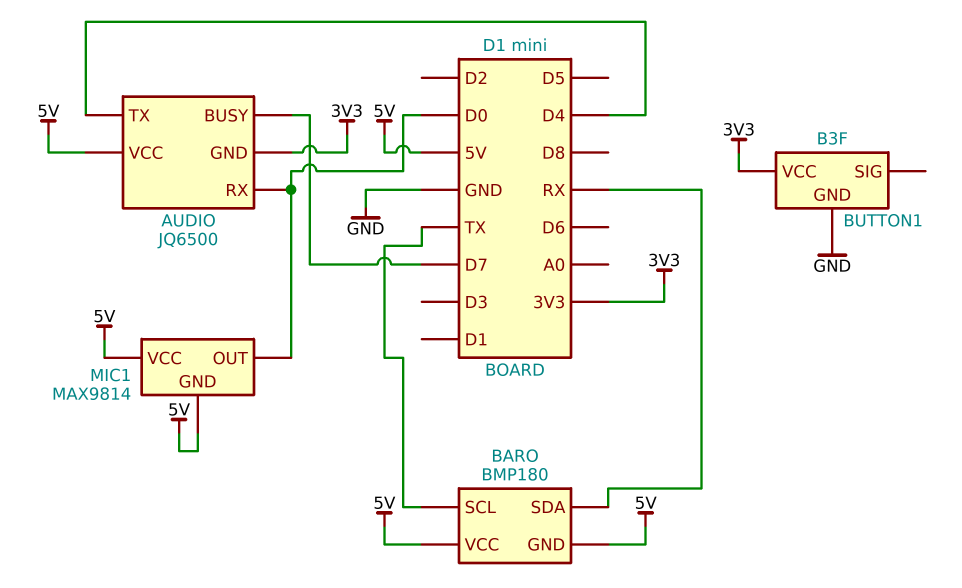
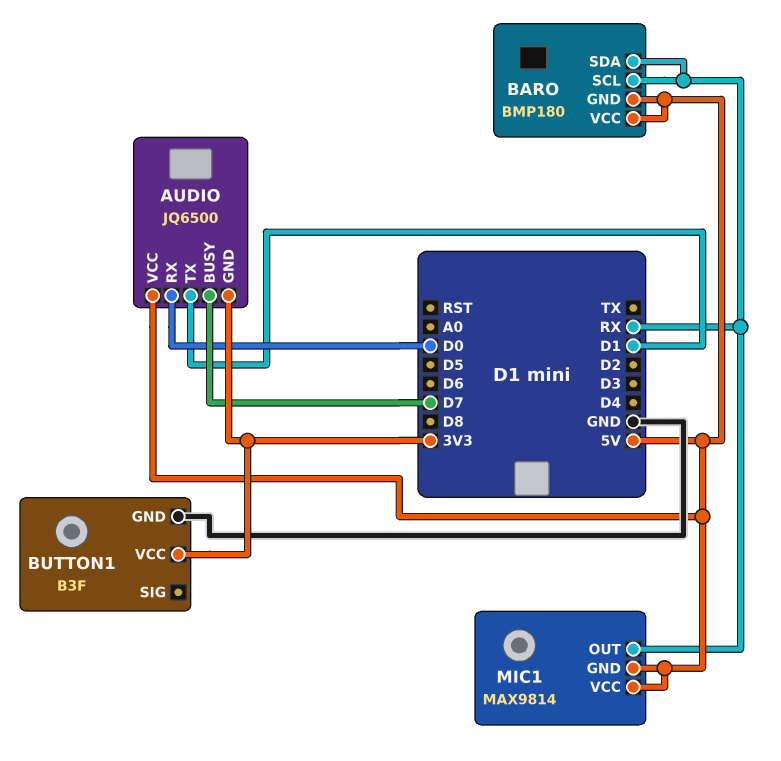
AUDIO pin TX: D4 -> D1
BARO pin SCL: TX -> RX
MIC1 pin OUT: D0 -> RX

